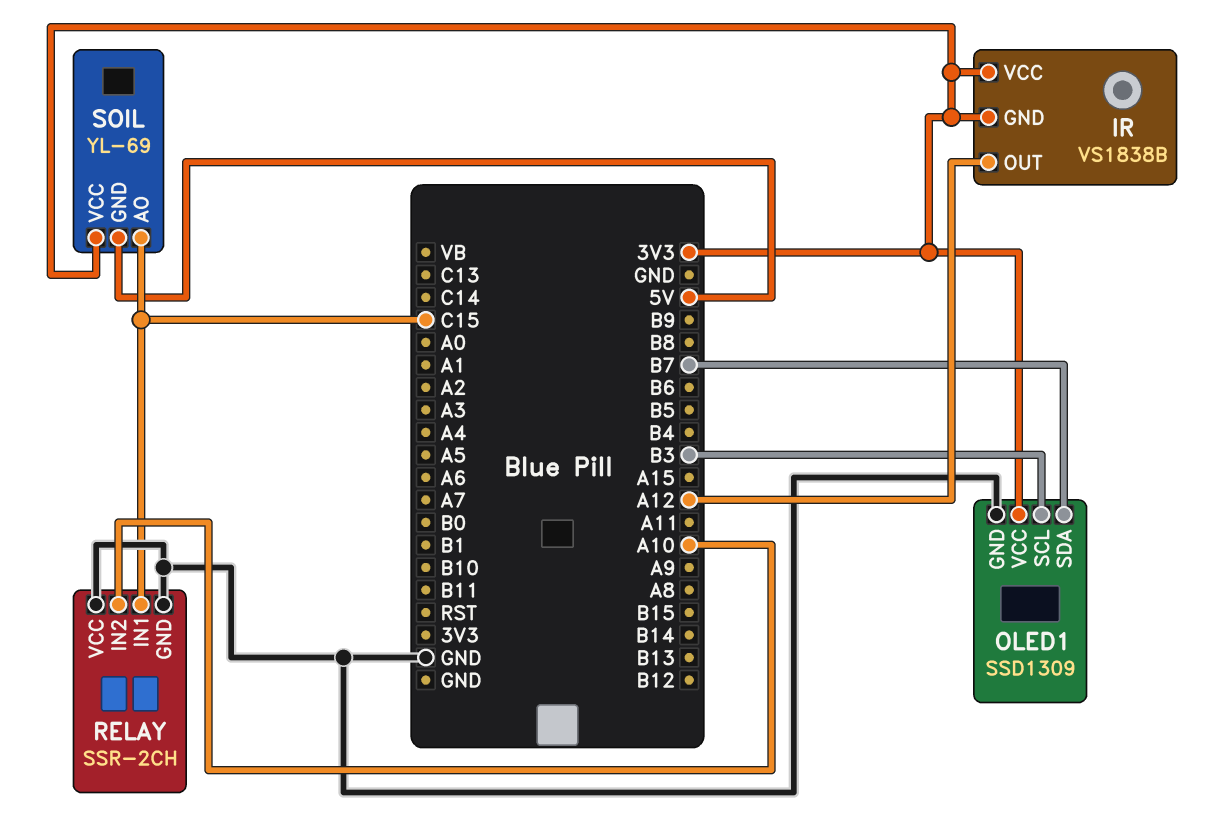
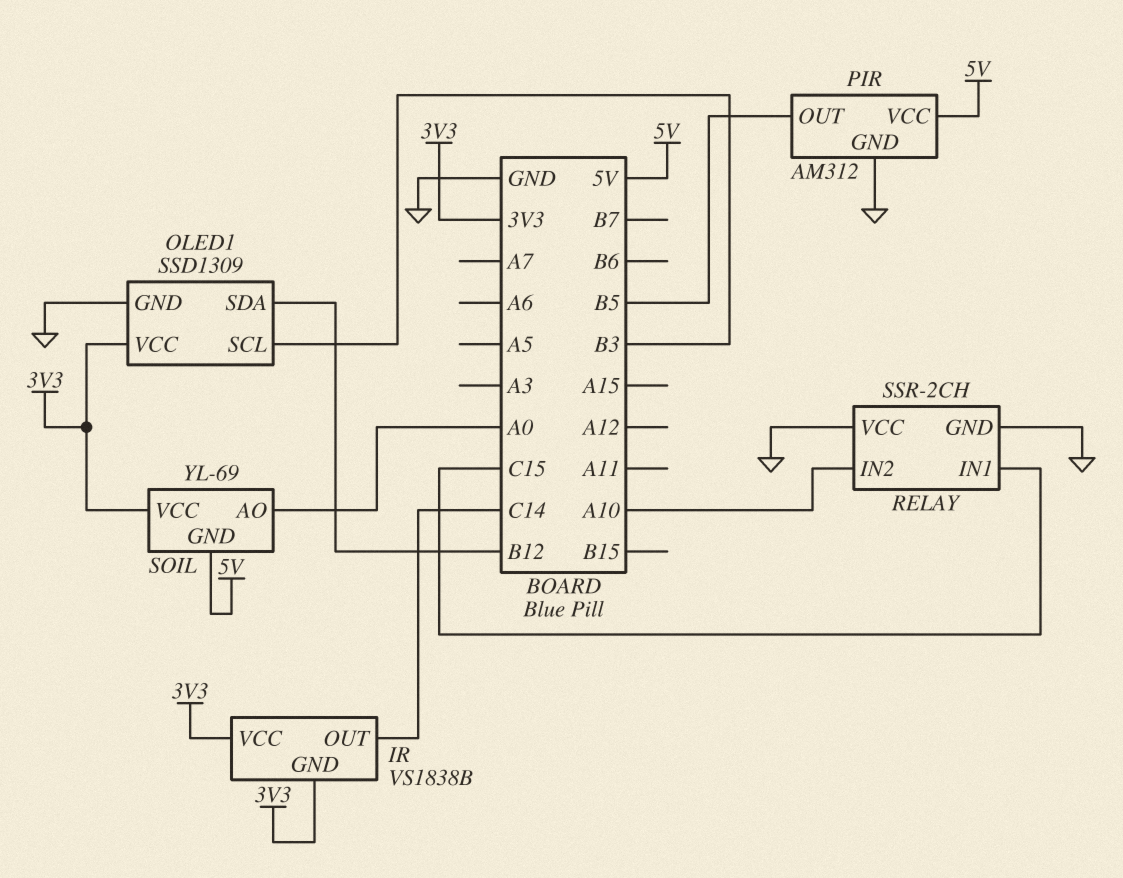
IR pin OUT: A12 -> C14
OLED1 pin SDA: B7 -> B12
PIR: none -> AM312
PIR pin GND: none -> GND
PIR pin OUT: none -> B5
PIR pin VCC: none -> 5V
SOIL pin AO: C15 -> A0

